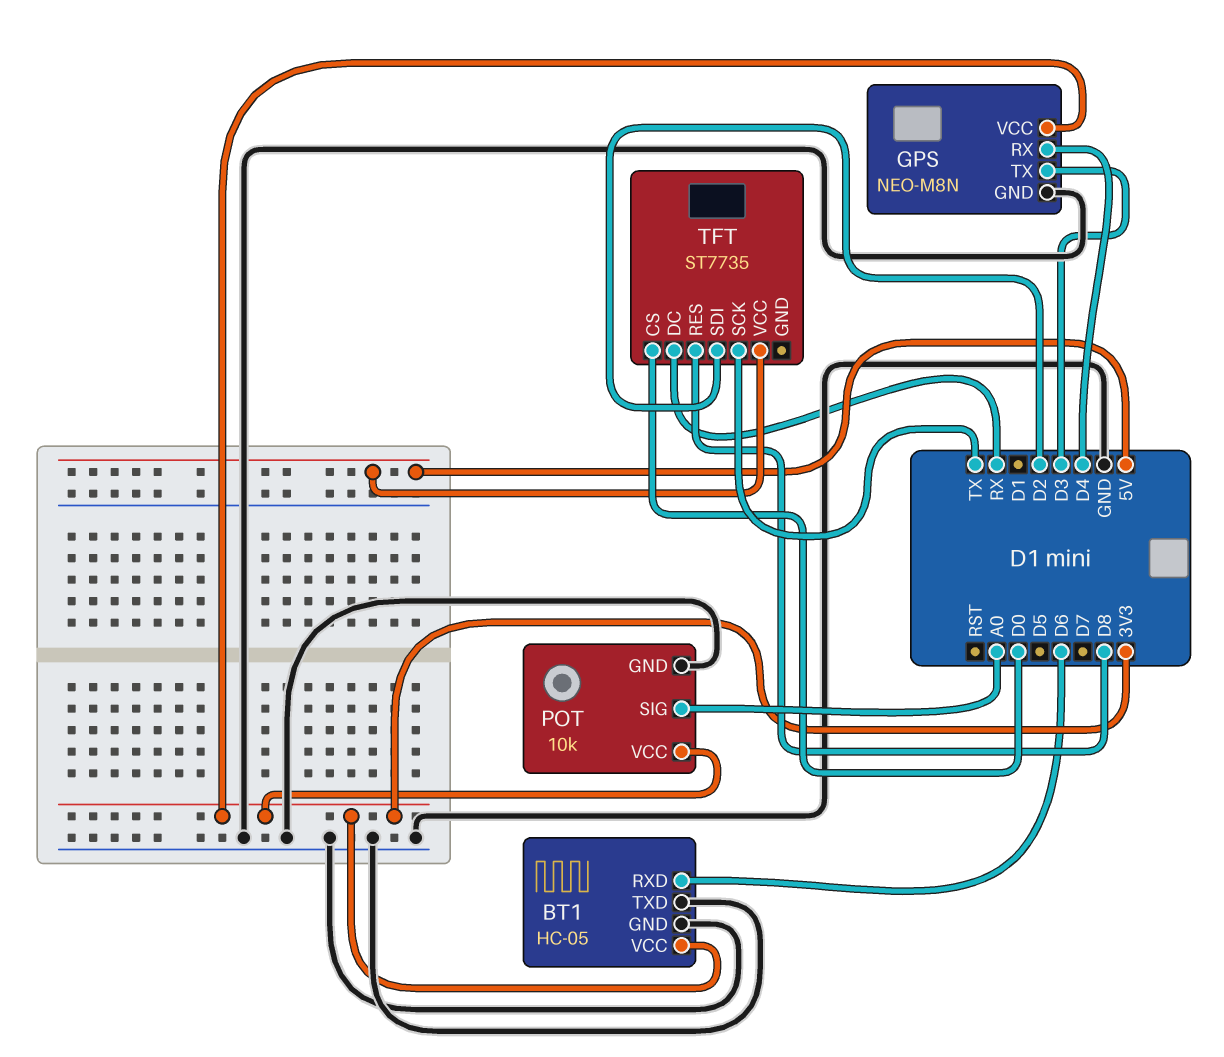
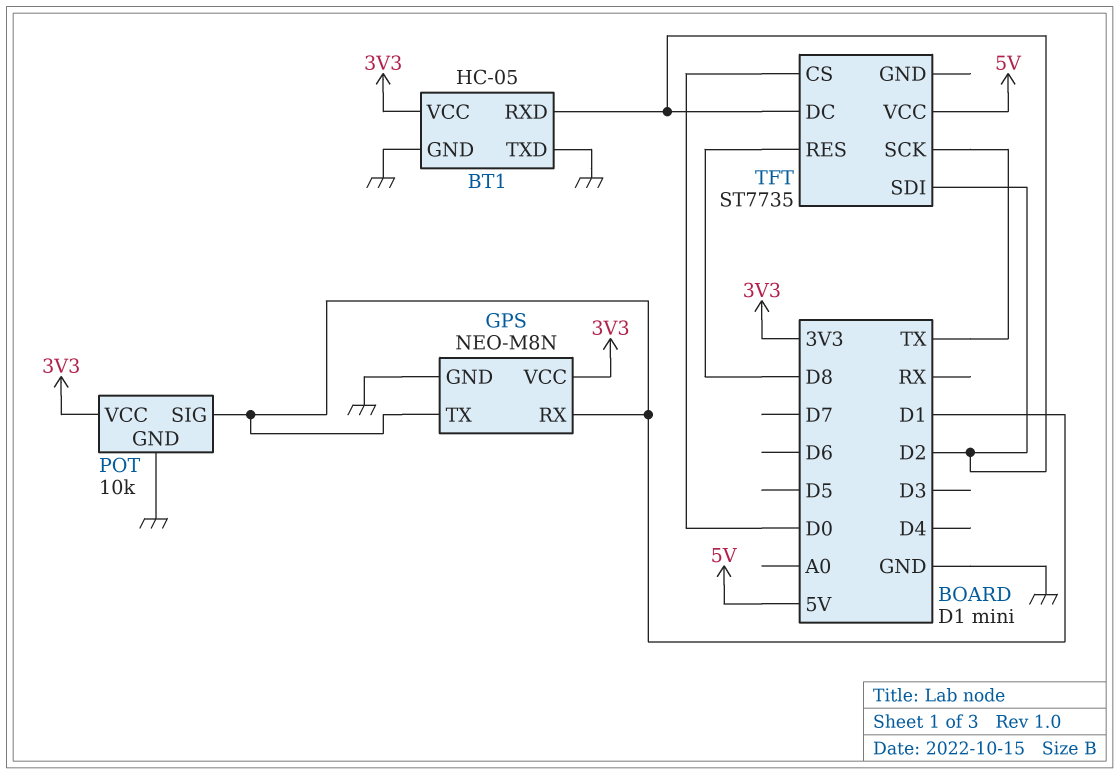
BT1 pin RXD: D6 -> D2
GPS pin RX: D4 -> D1
GPS pin TX: D3 -> D1
POT pin SIG: A0 -> D1
TFT pin DC: RX -> D2

